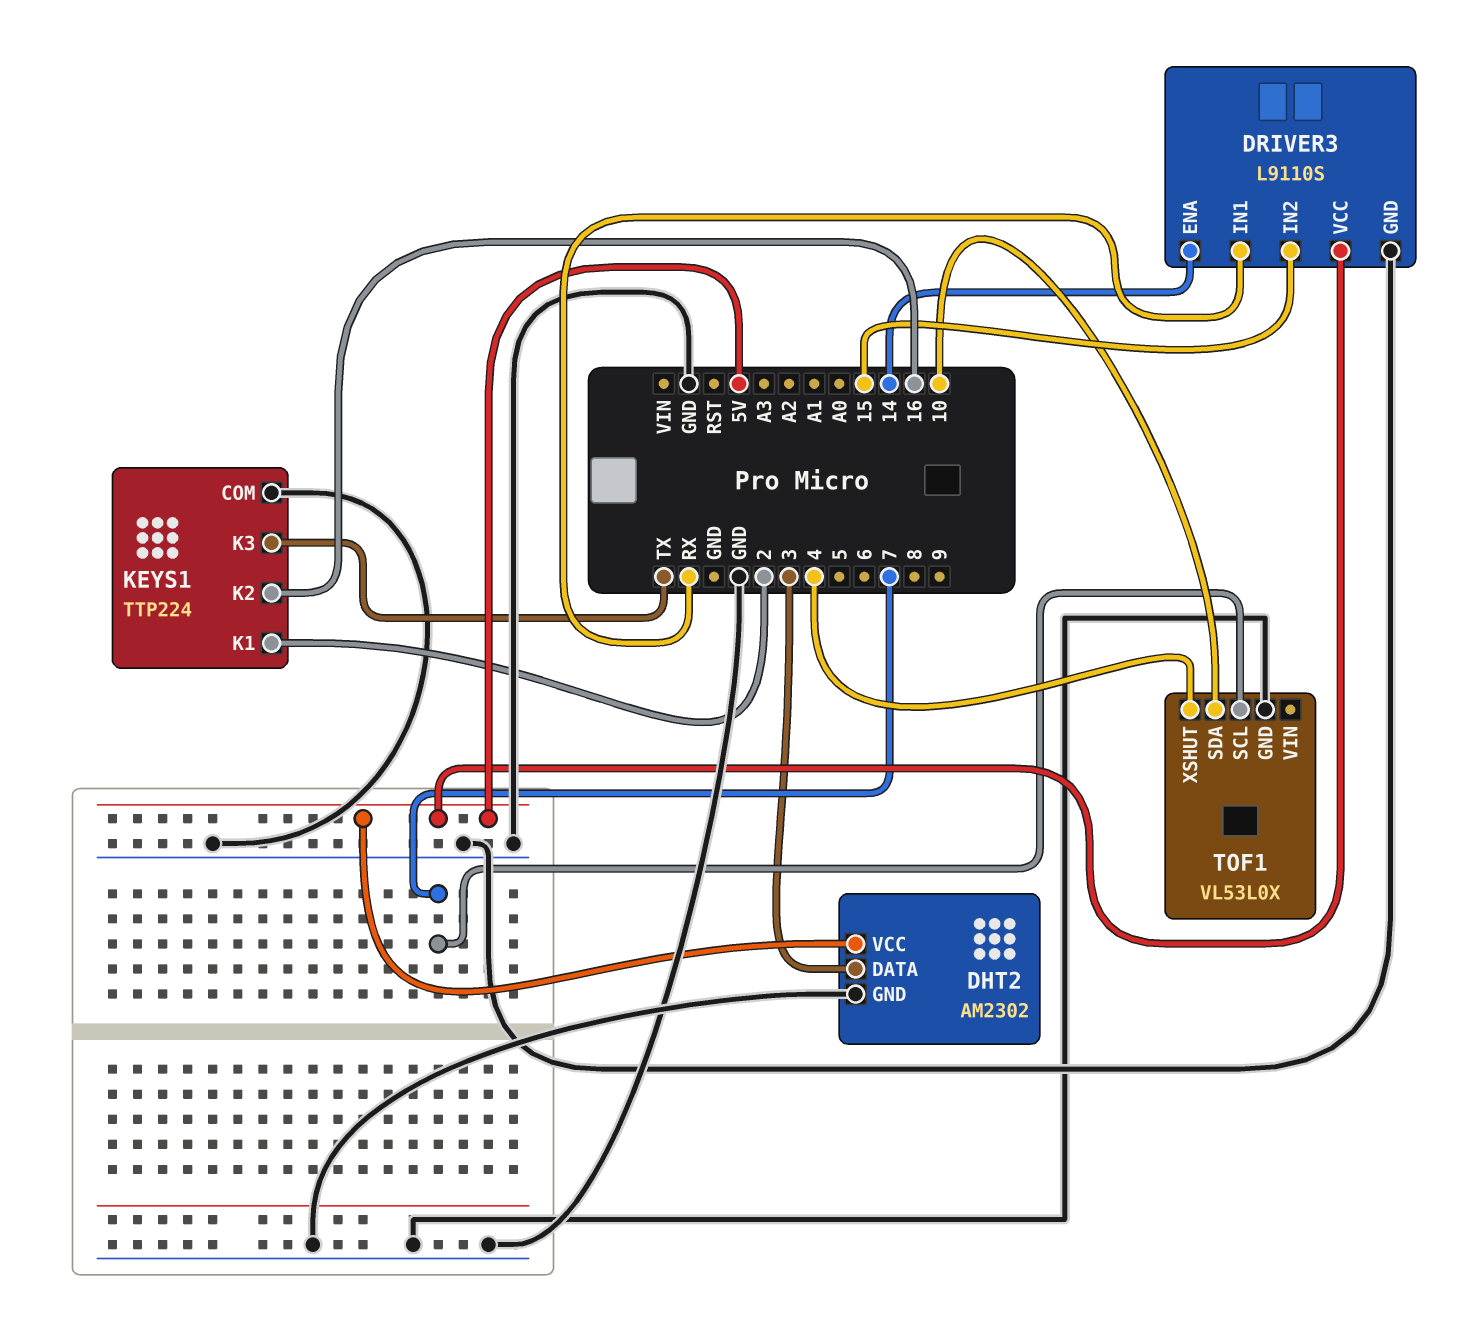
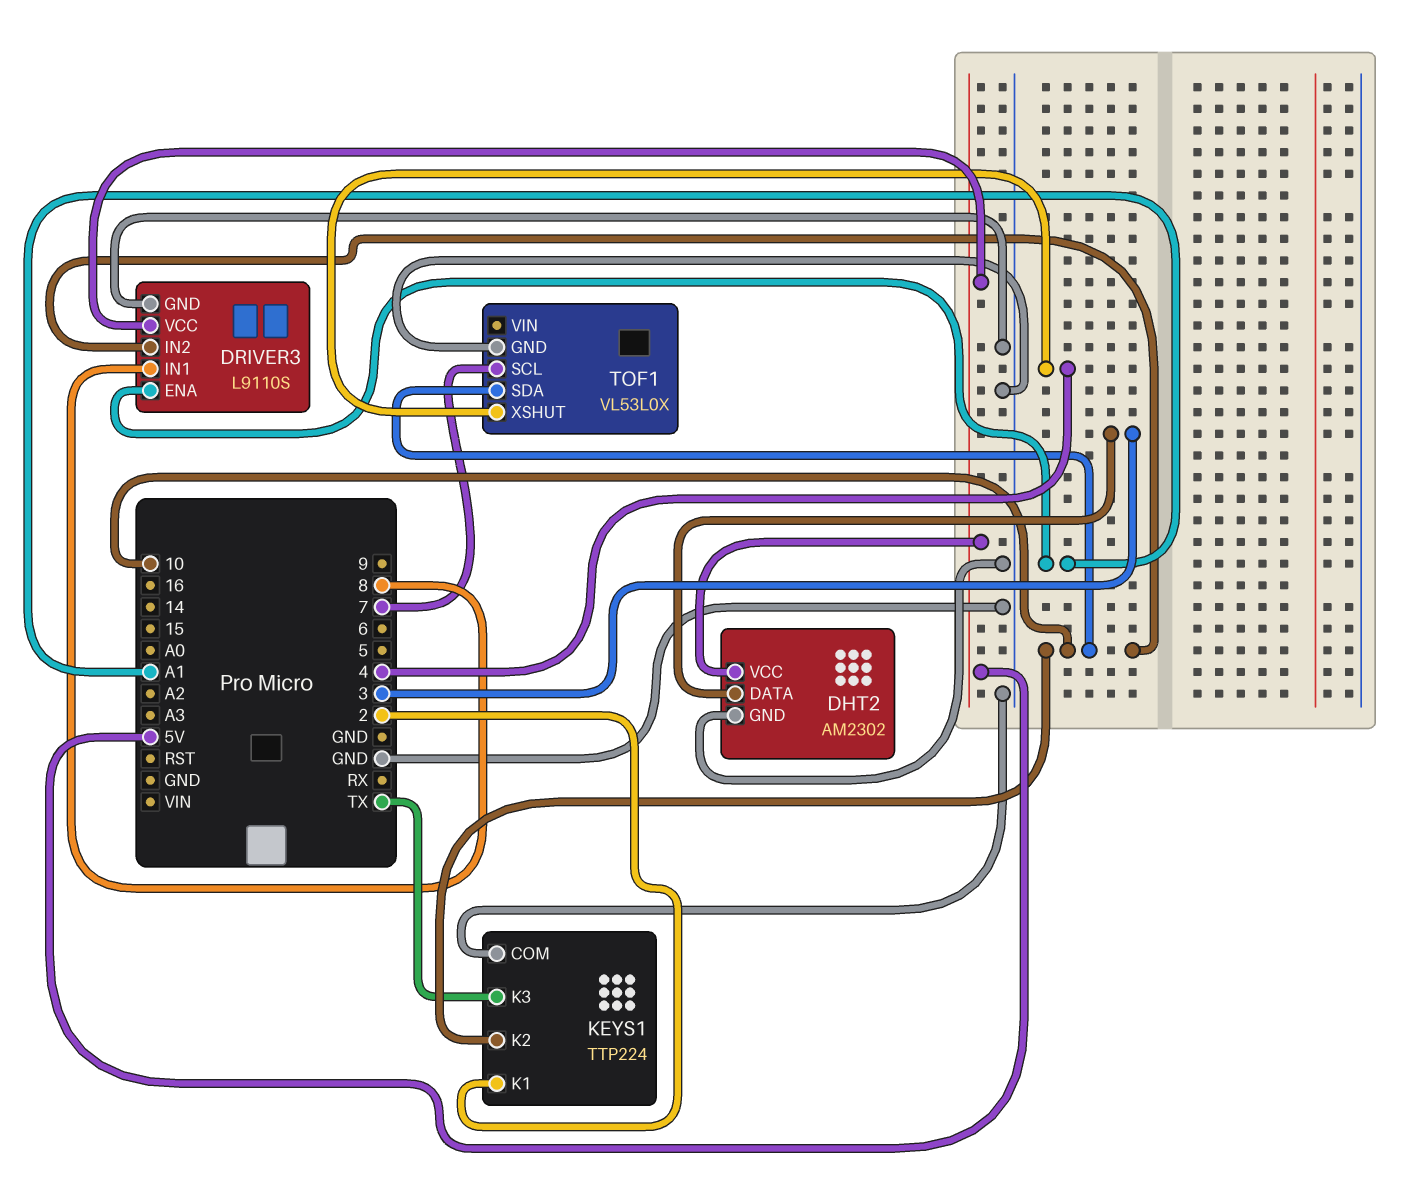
DRIVER3 pin ENA: 14 -> A1
DRIVER3 pin IN1: RX -> 8
DRIVER3 pin IN2: 15 -> 10
KEYS1 pin K2: 16 -> 10

